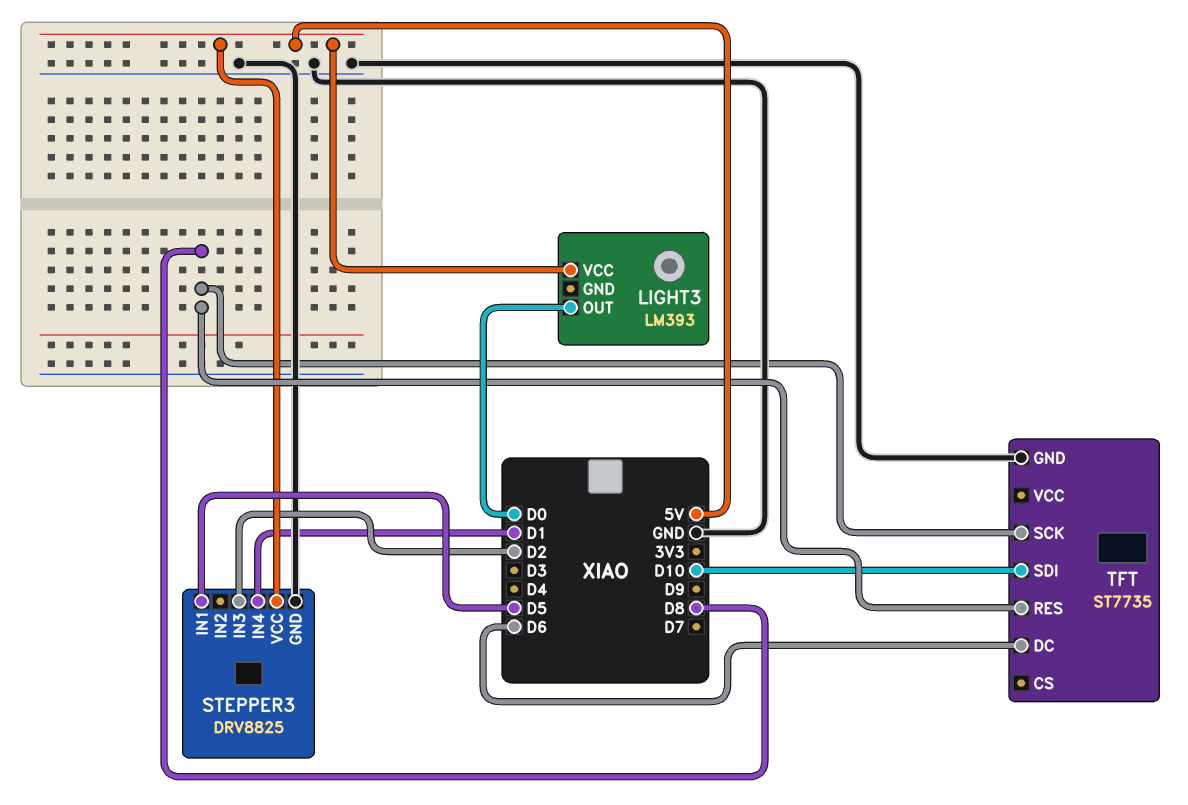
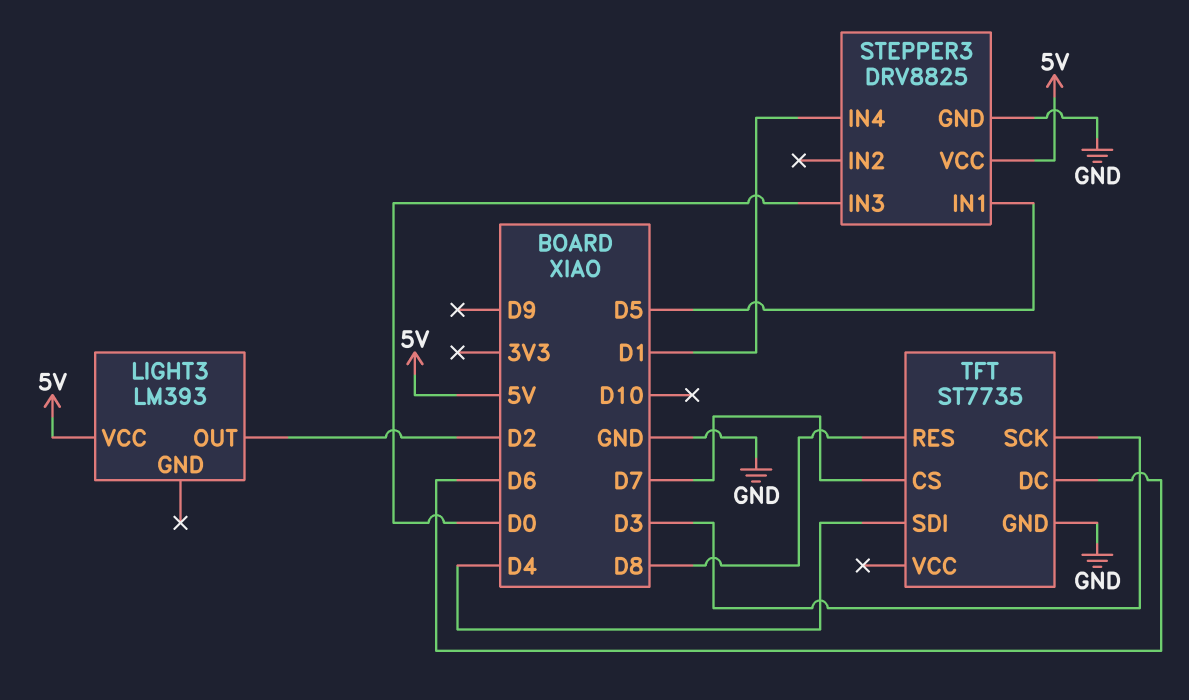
LIGHT3 pin OUT: D0 -> D2
STEPPER3 pin IN3: D2 -> D0
TFT pin CS: none -> D7
TFT pin SCK: D8 -> D3
TFT pin SDI: D10 -> D4

